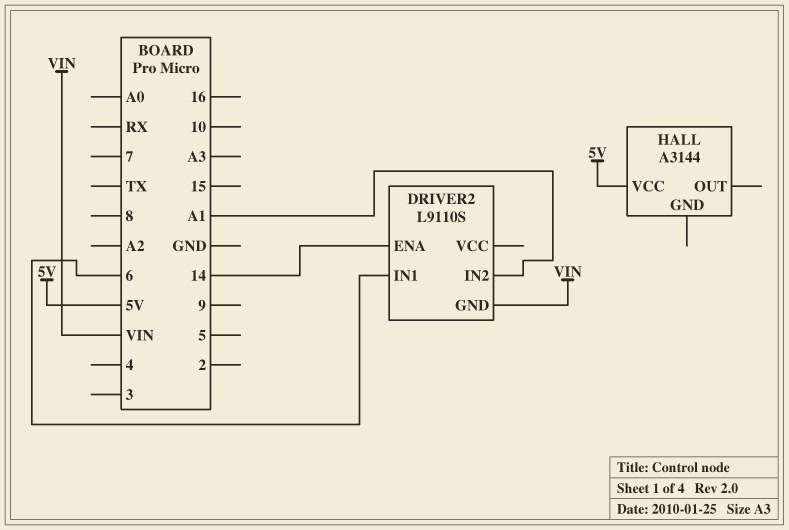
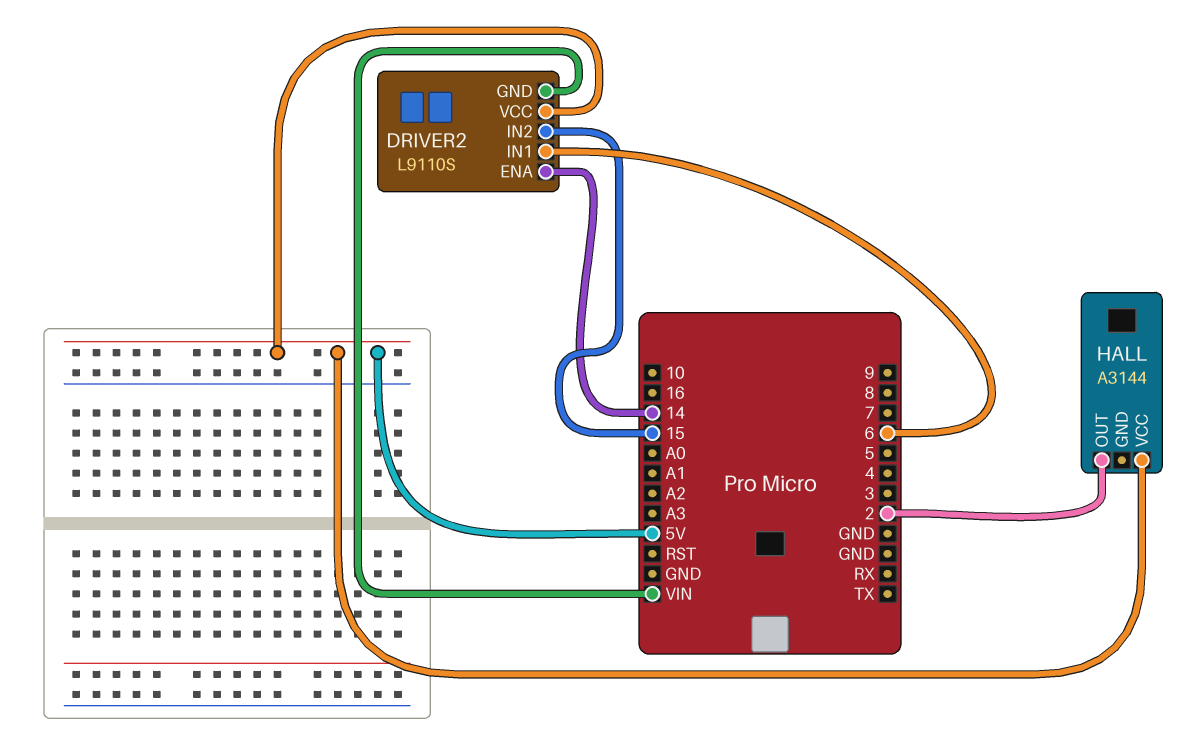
DRIVER2 pin IN2: A1 -> 15
DRIVER2 pin VCC: none -> 5V
HALL pin OUT: none -> 2

